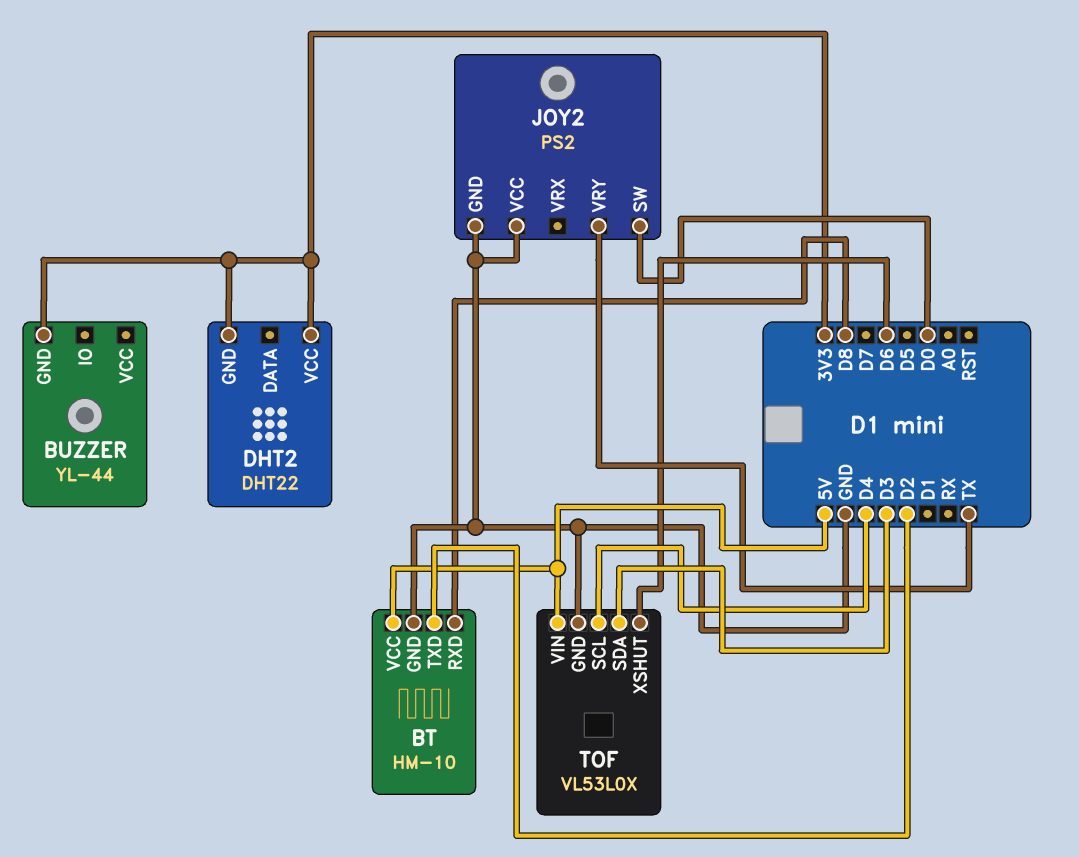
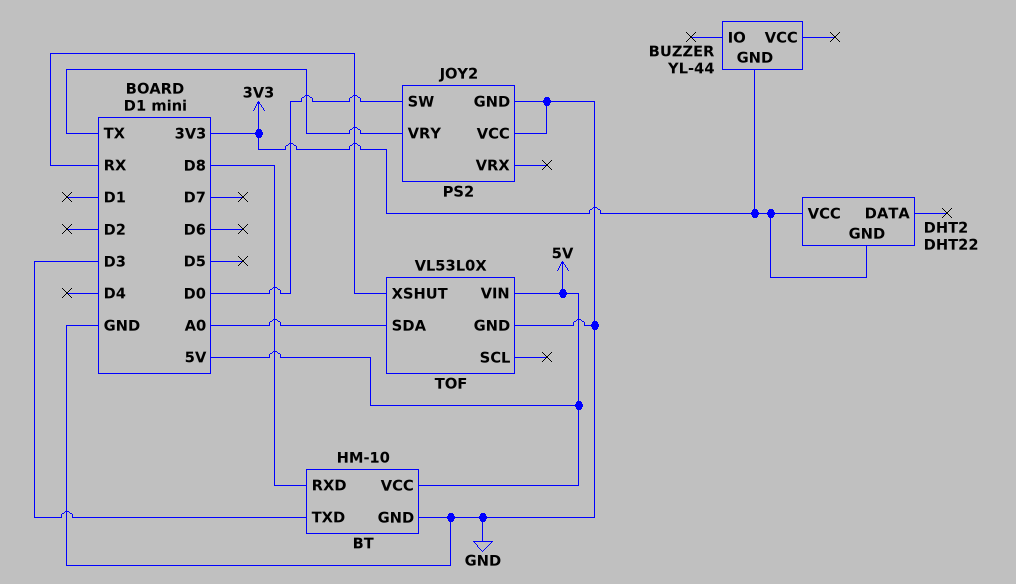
BT pin TXD: D2 -> D3
TOF pin SCL: D4 -> none
TOF pin SDA: D3 -> A0
TOF pin XSHUT: D6 -> RX

